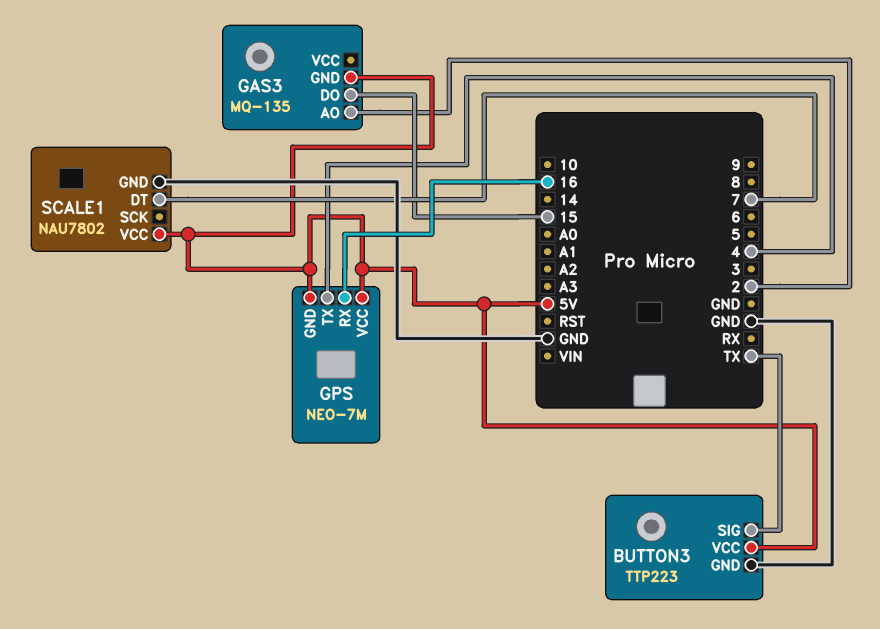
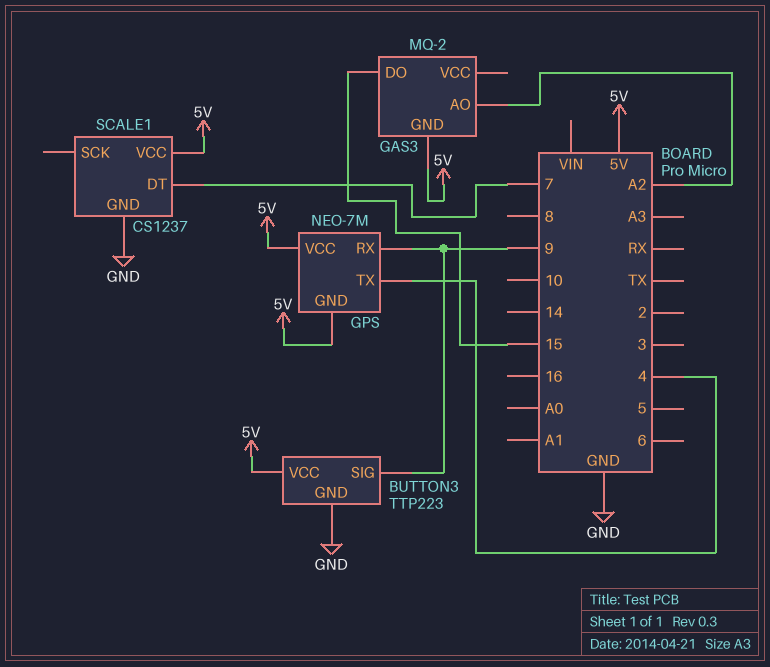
BUTTON3 pin SIG: TX -> 9
GAS3: MQ-135 -> MQ-2
GAS3 pin AO: 2 -> A2
GPS pin RX: 16 -> 9
SCALE1: NAU7802 -> CS1237

